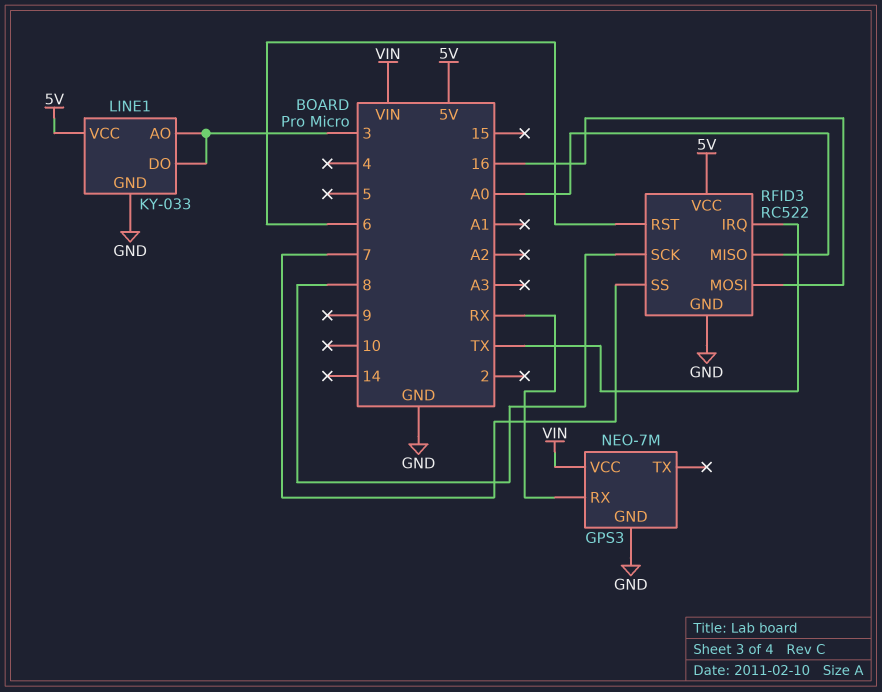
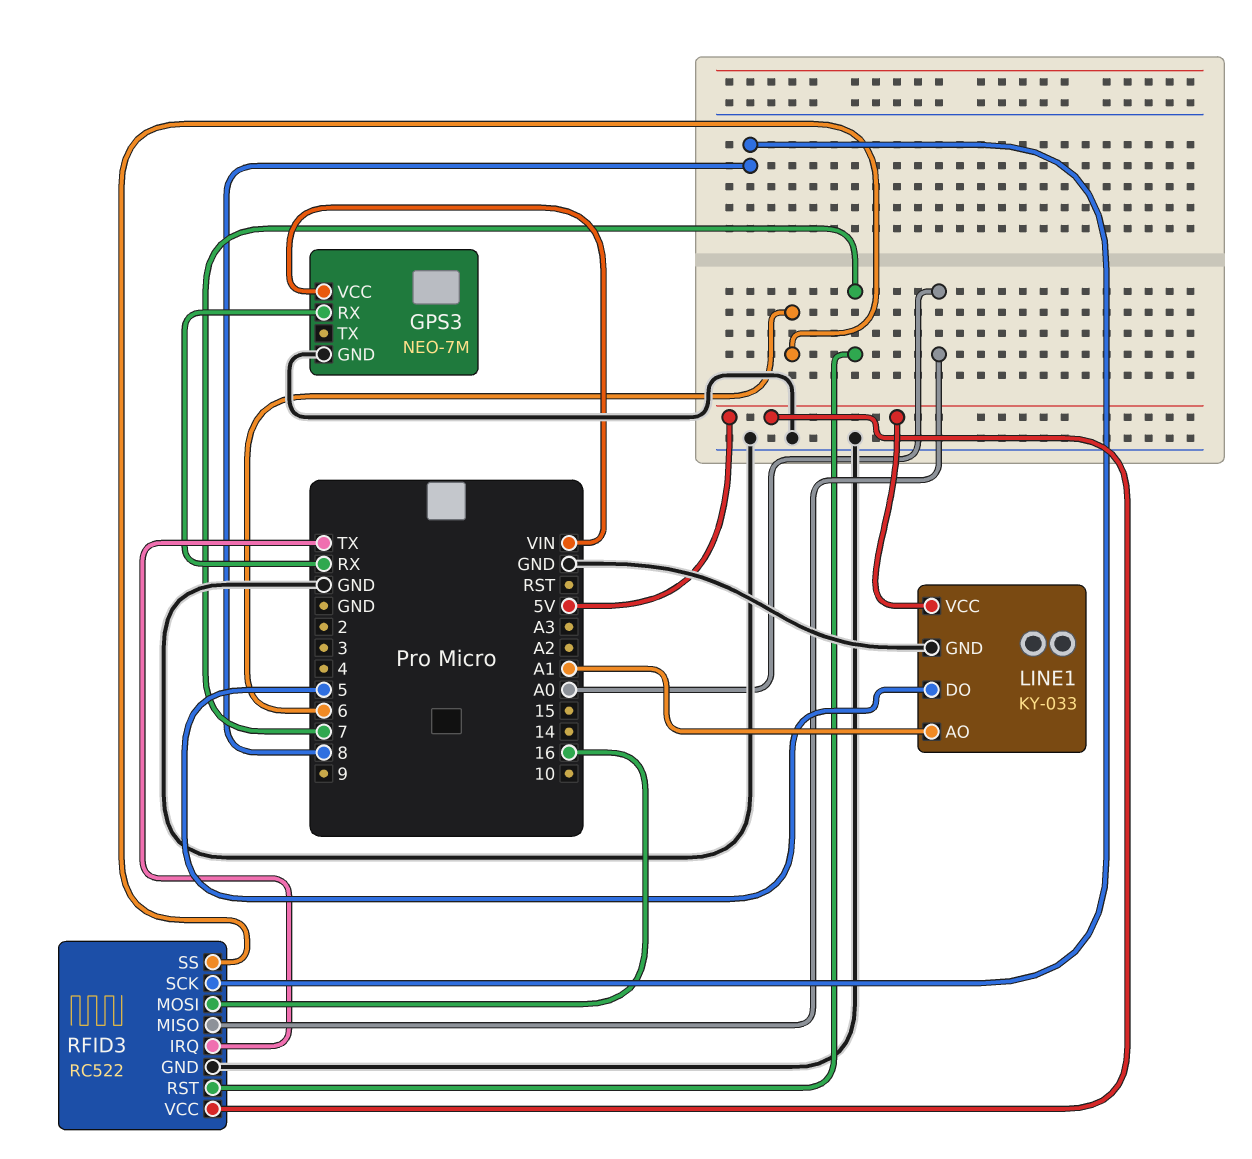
LINE1 pin AO: 3 -> A1
LINE1 pin DO: 3 -> 5
RFID3 pin RST: 6 -> 7
RFID3 pin SS: 7 -> 6

